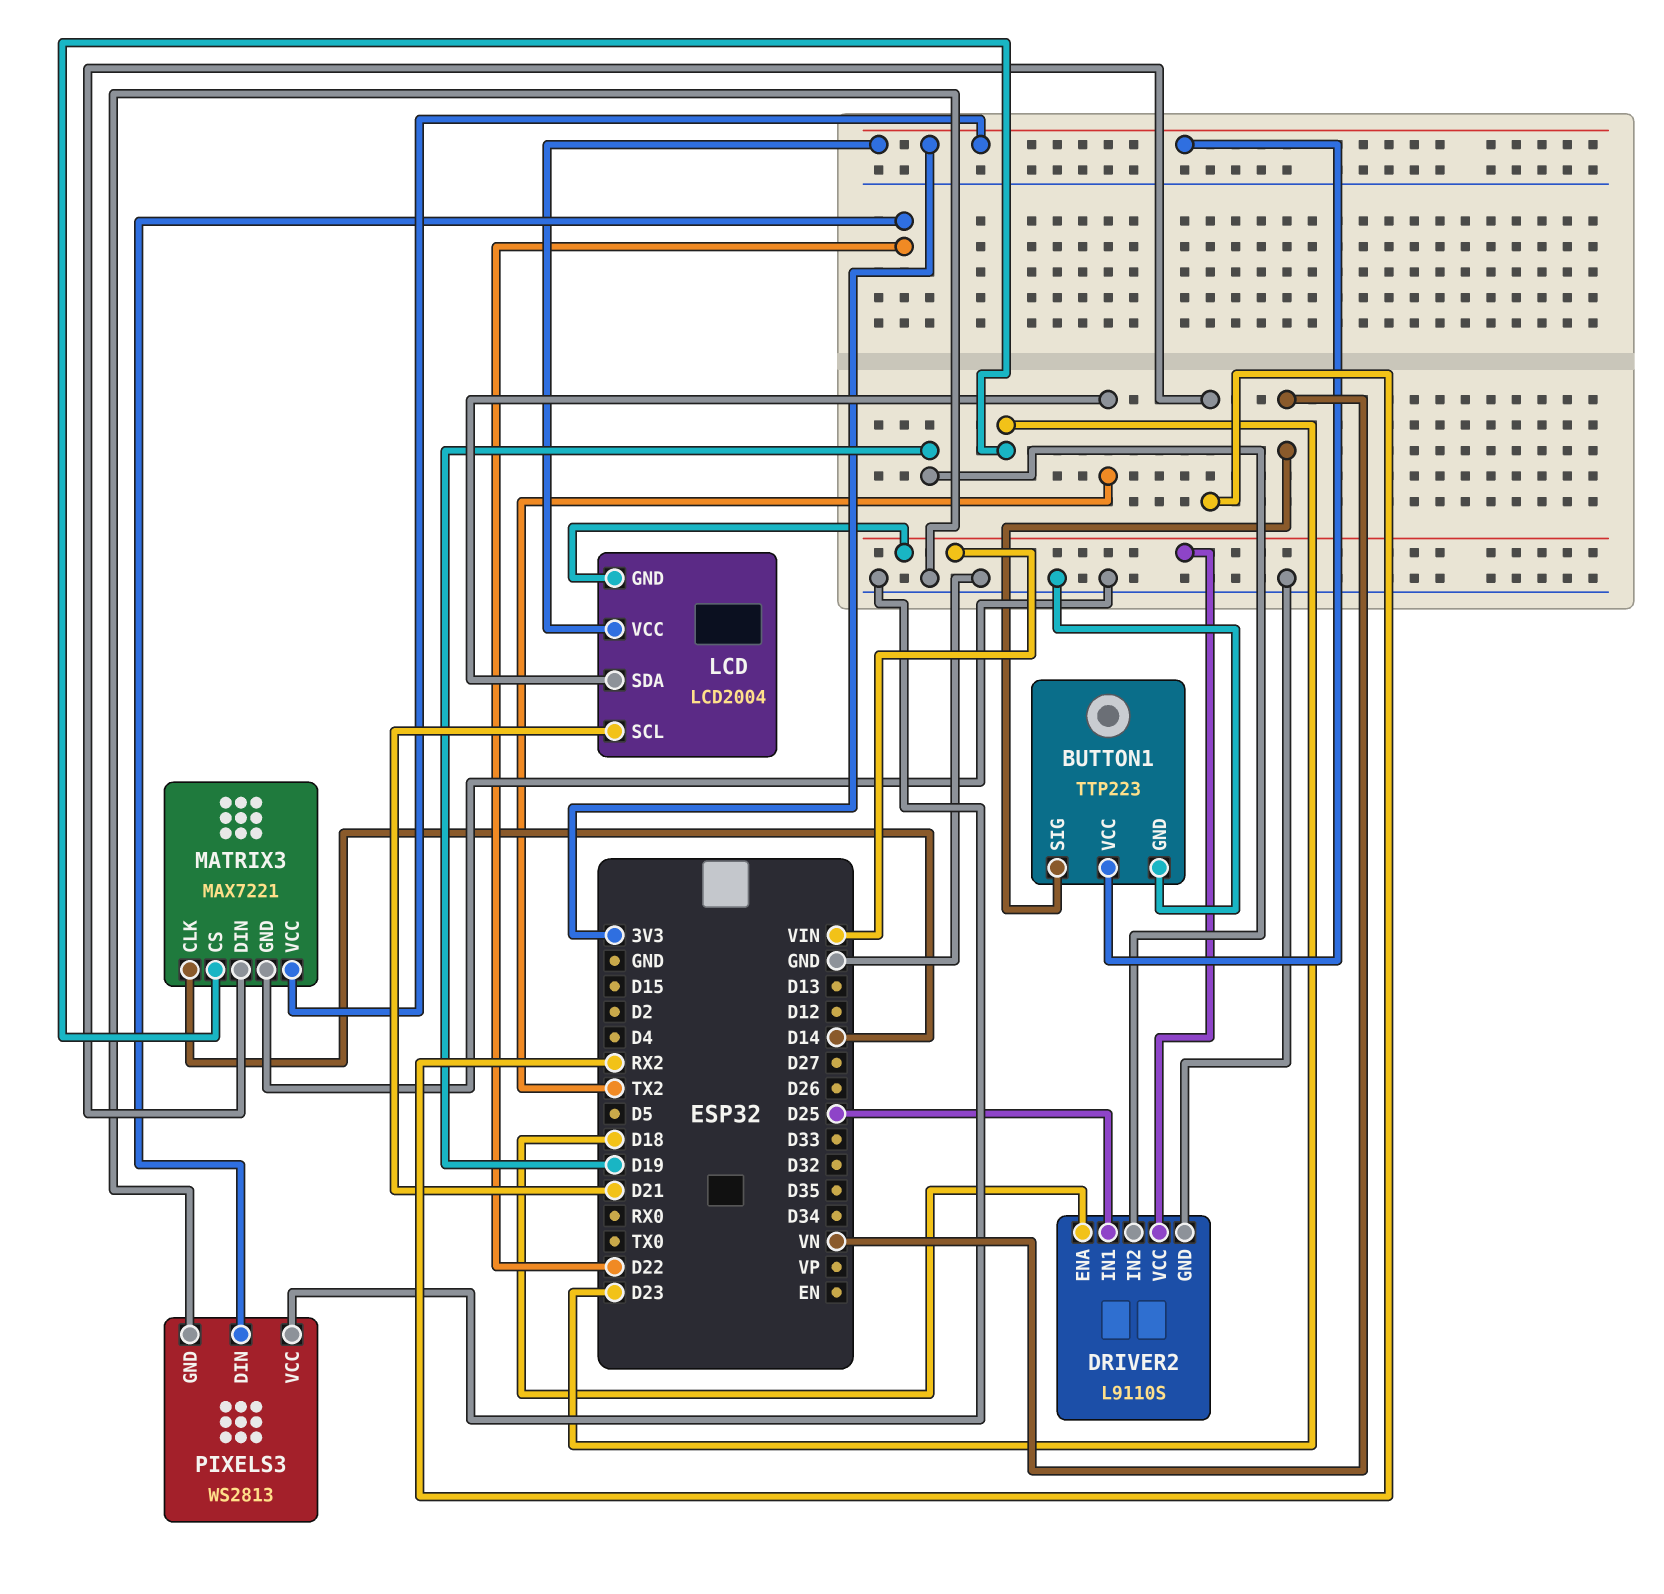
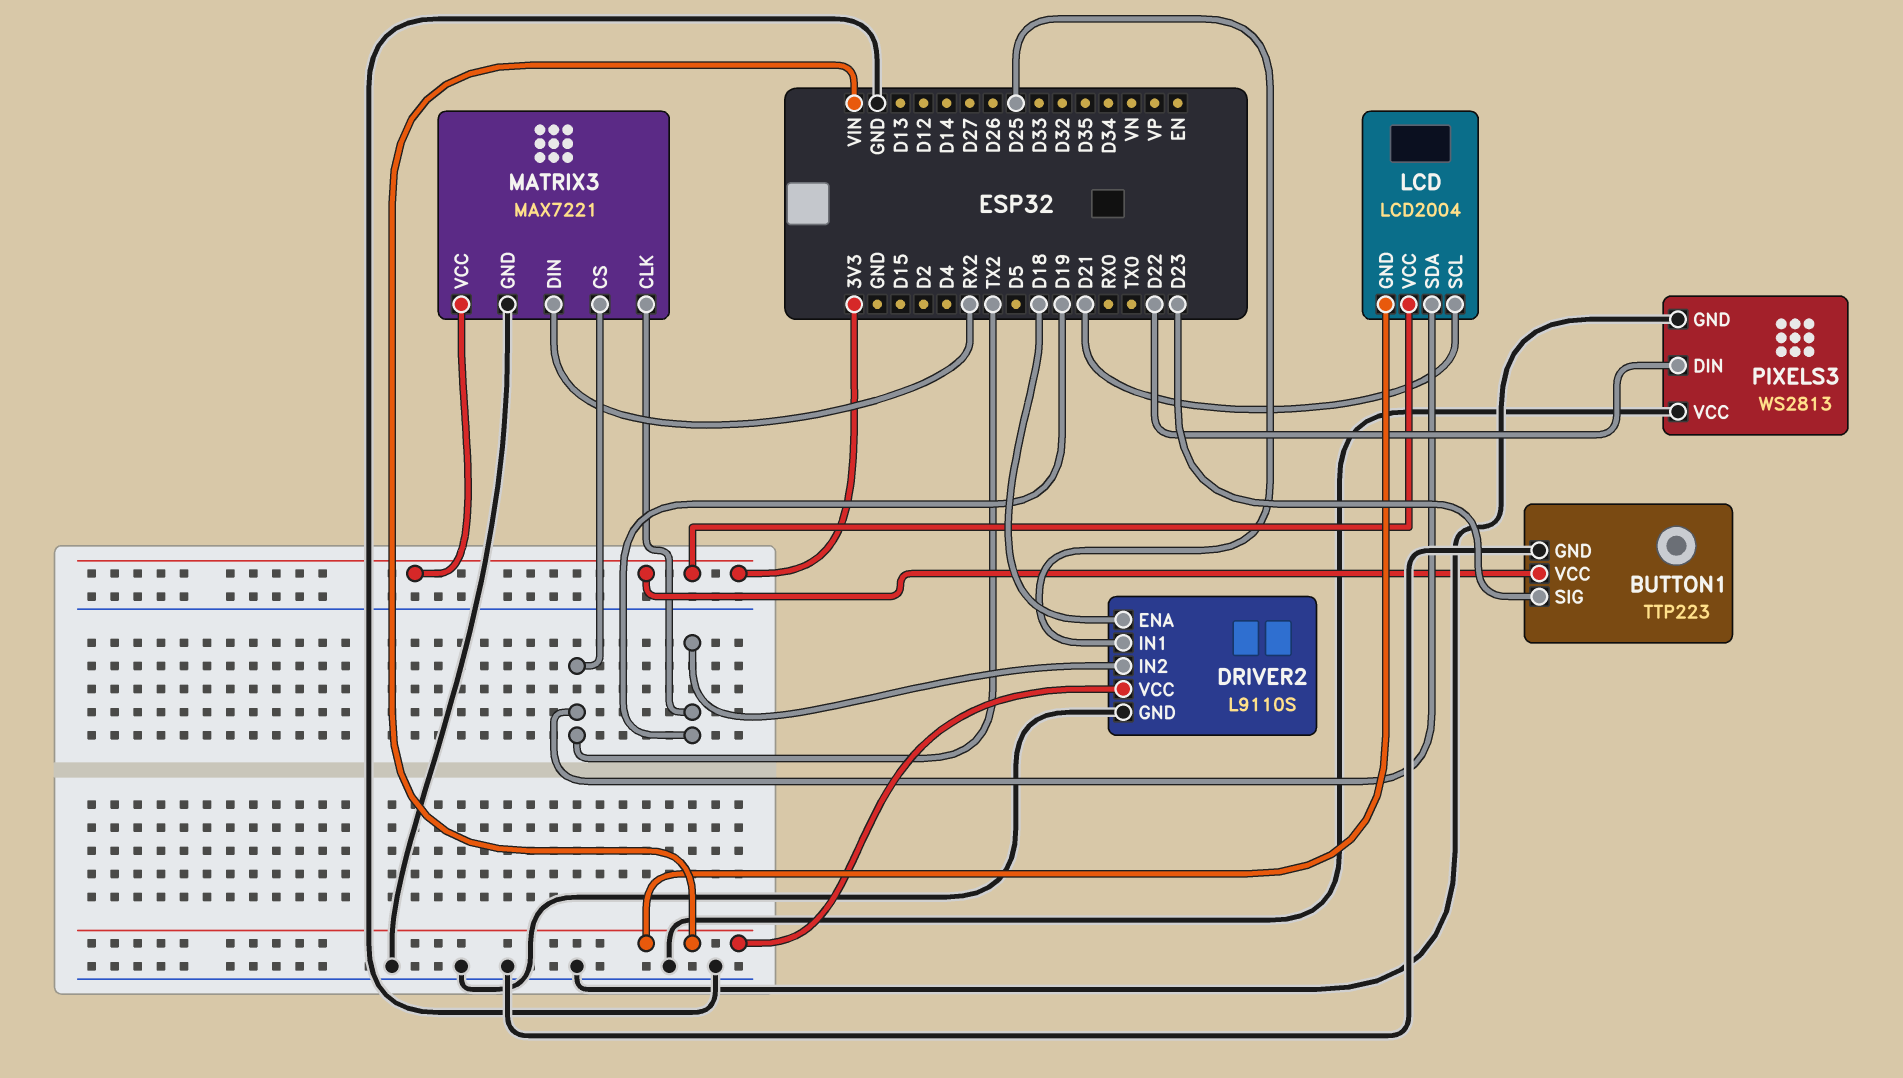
BUTTON1 pin SIG: VN -> D23
MATRIX3 pin CLK: D14 -> D19
MATRIX3 pin CS: D23 -> TX2

